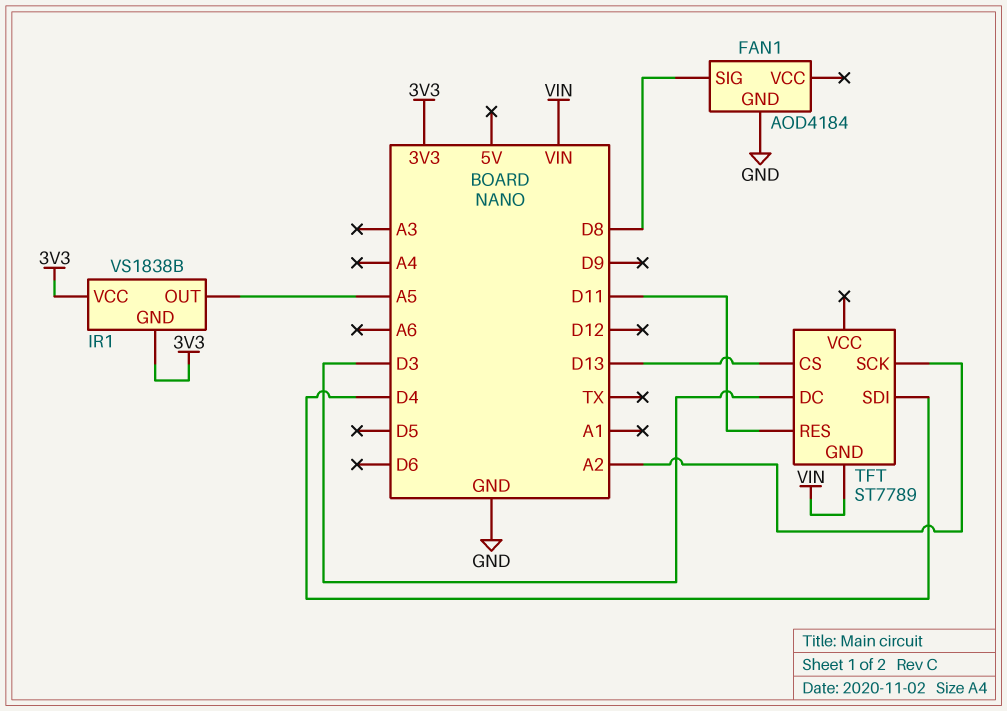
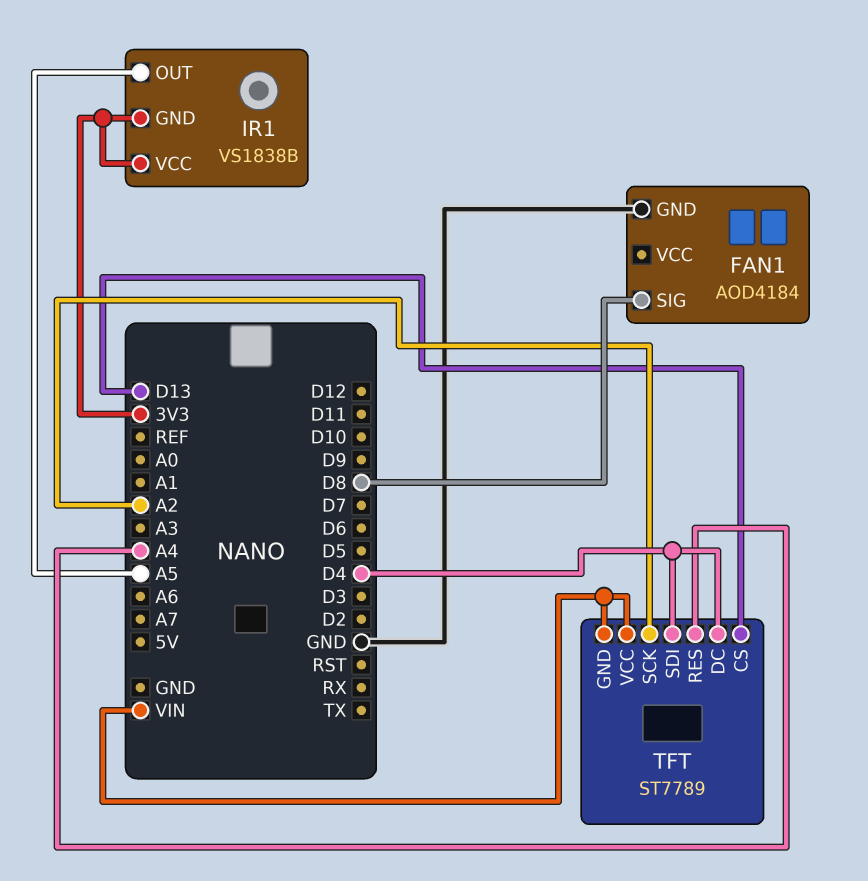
TFT pin DC: D3 -> D4
TFT pin RES: D11 -> A4
TFT pin VCC: none -> VIN

